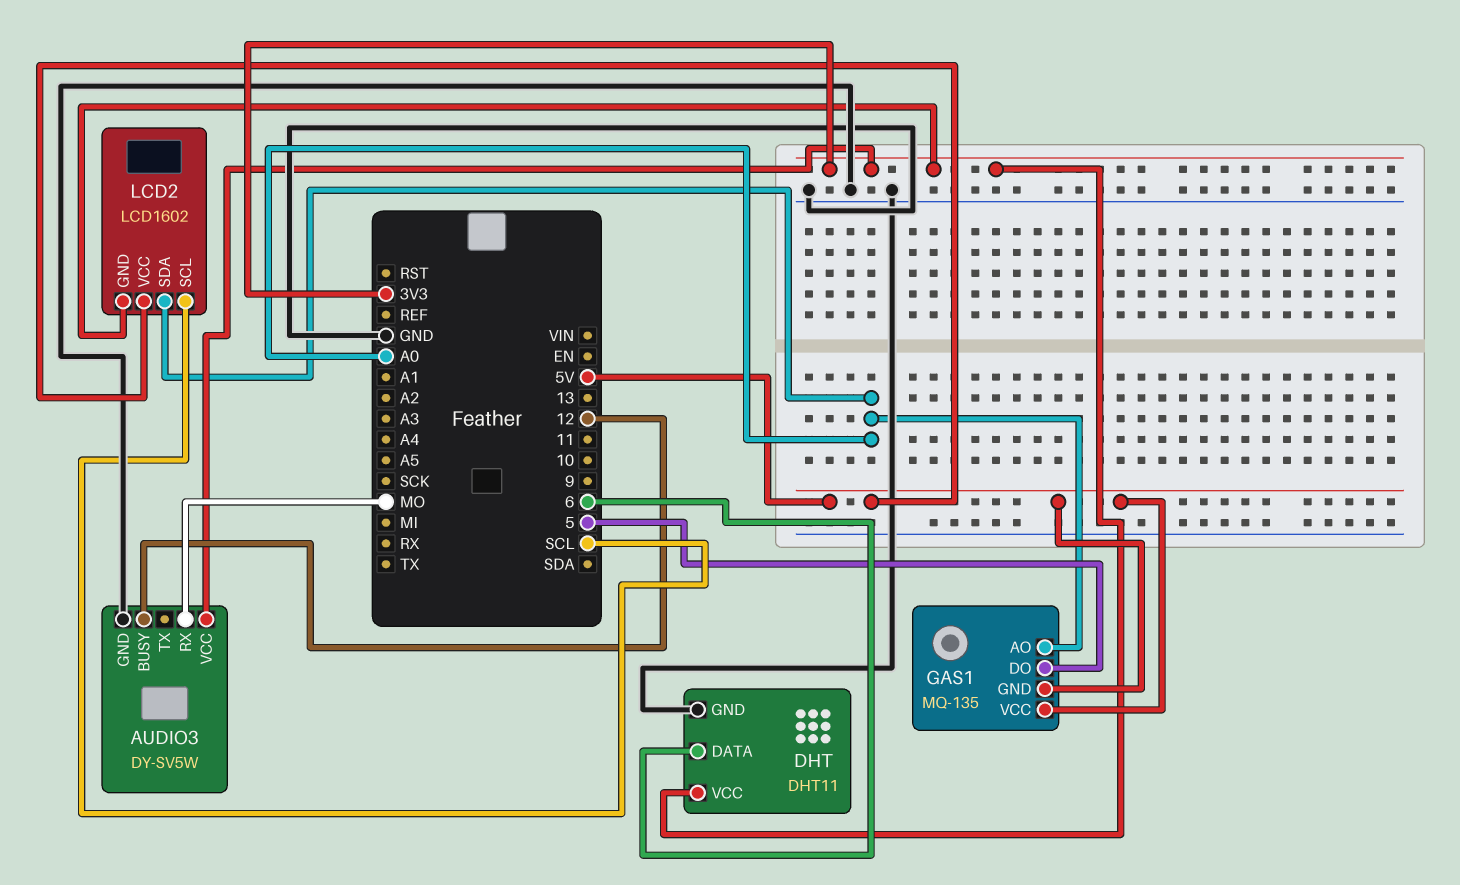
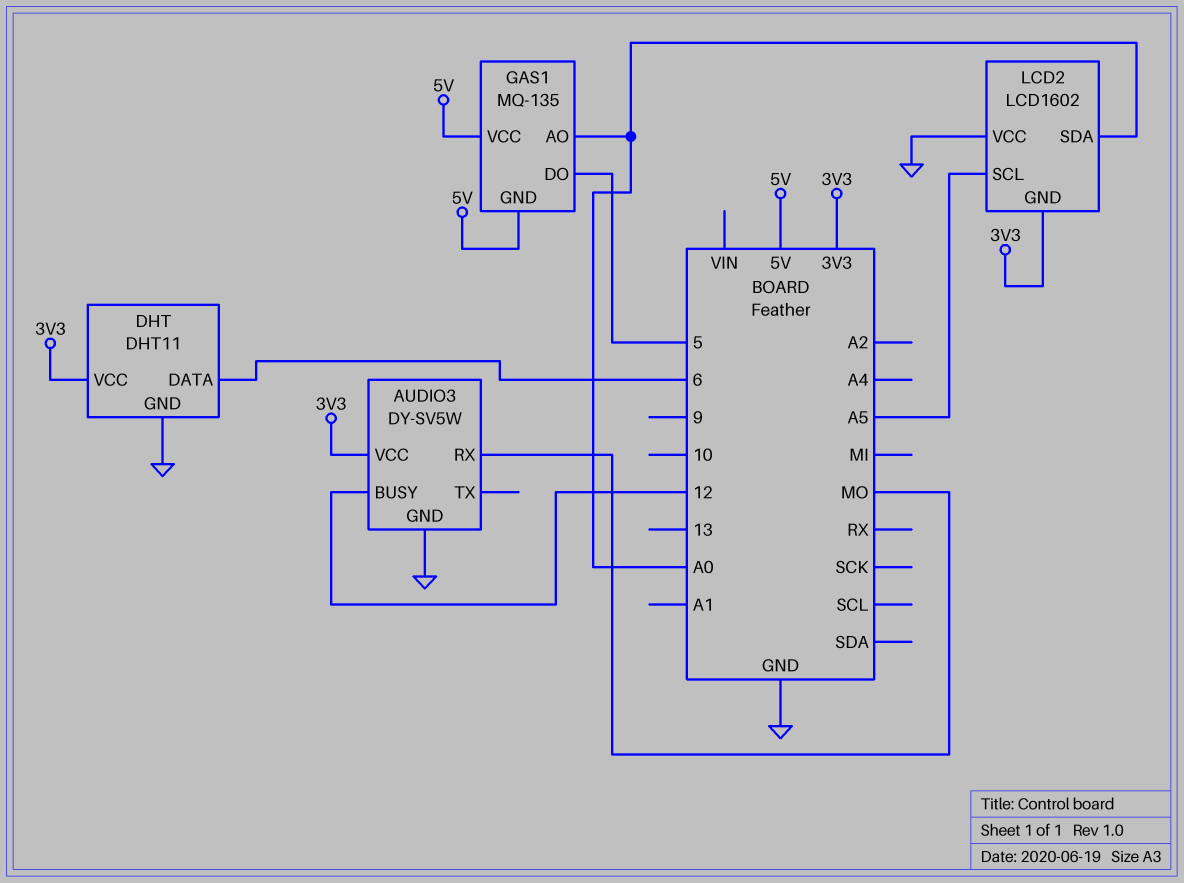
LCD2 pin SCL: SCL -> A5
LCD2 pin VCC: 5V -> GND

